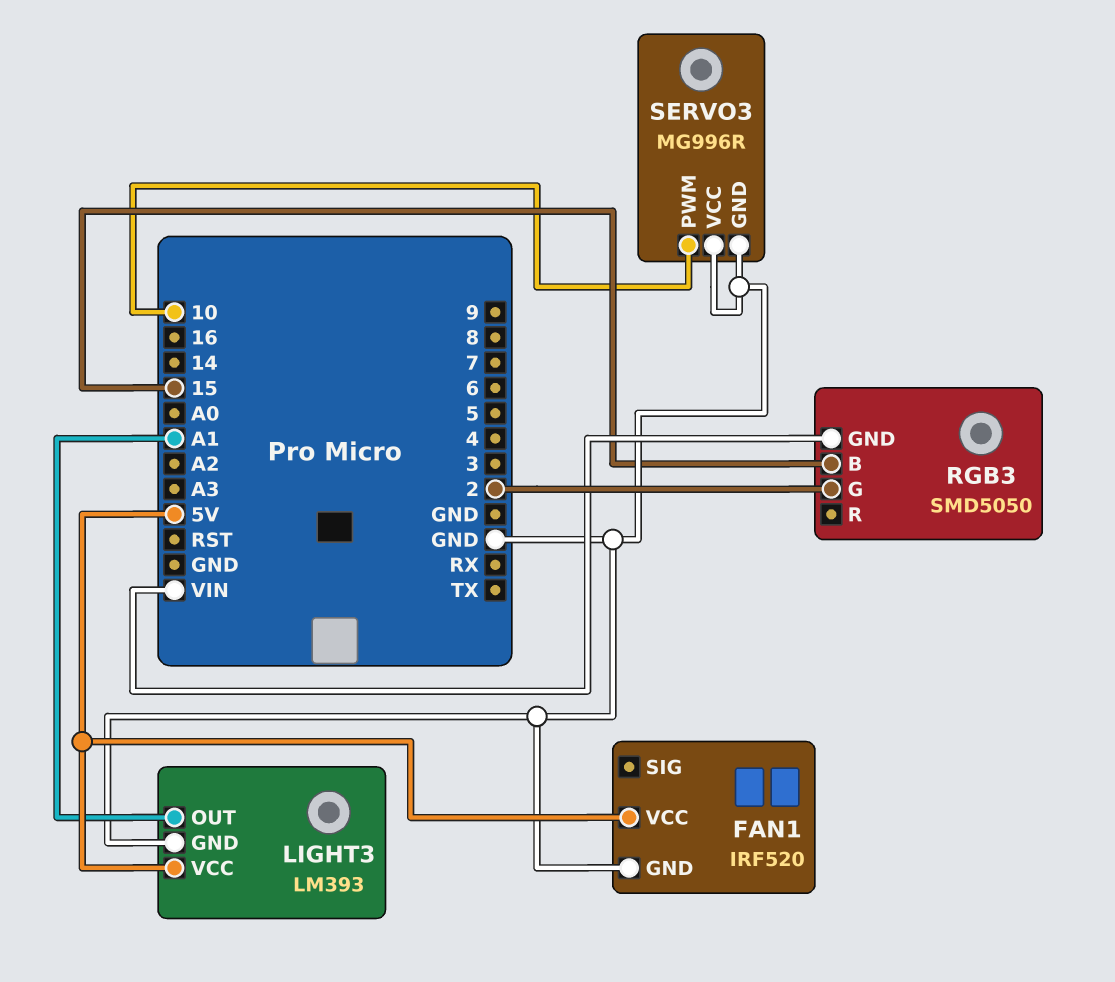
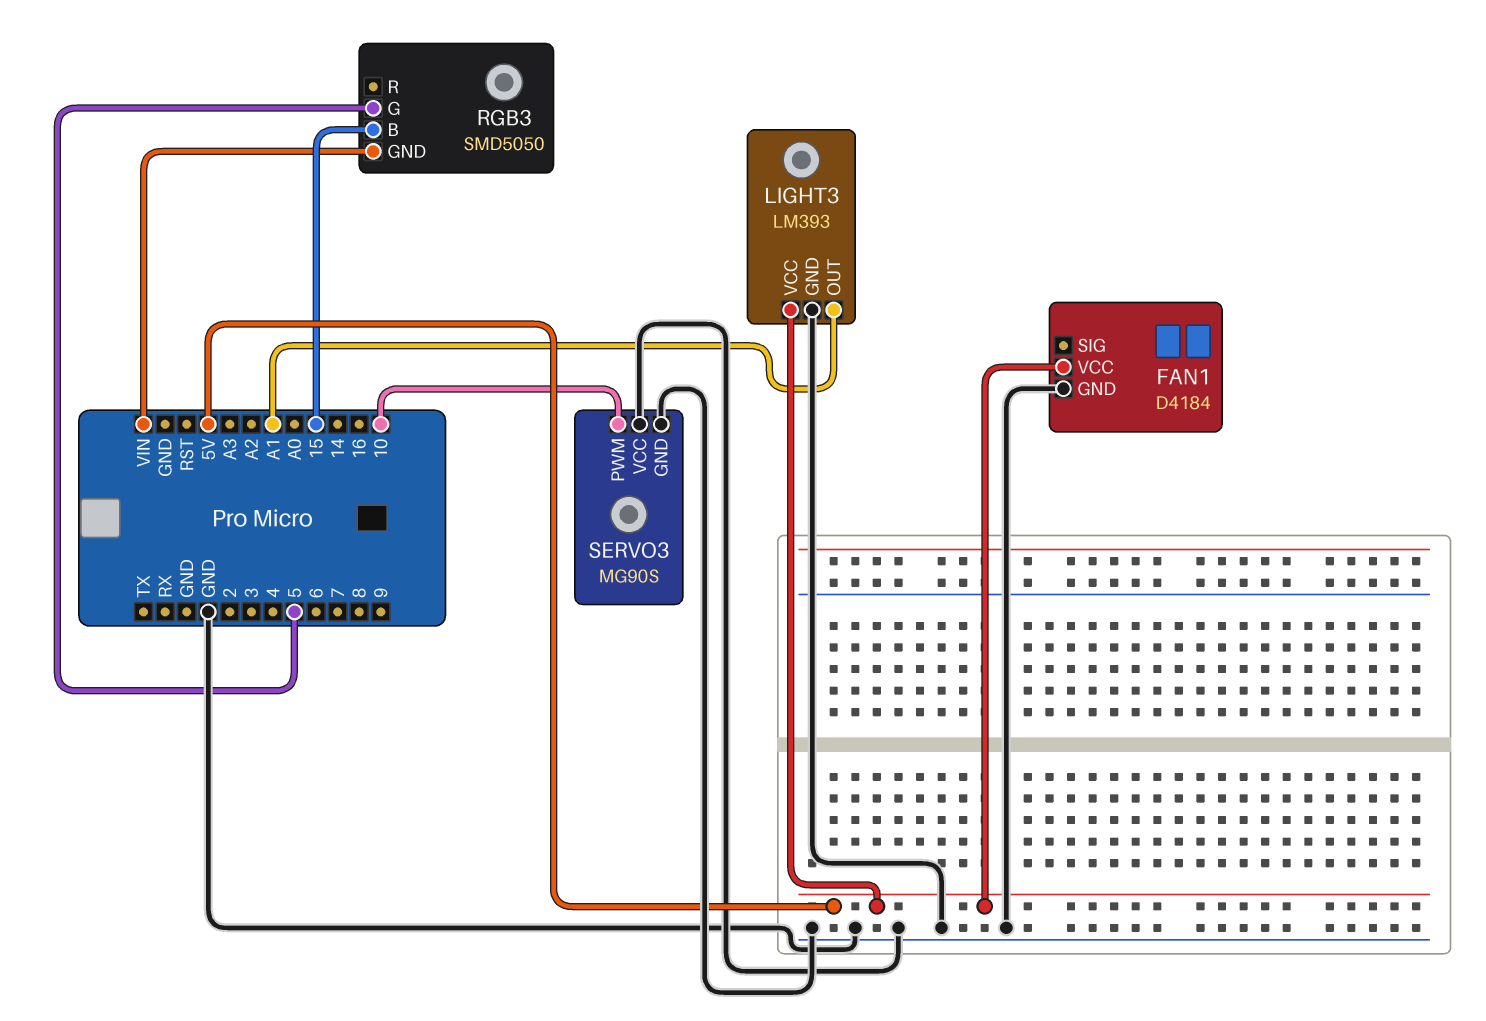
FAN1: IRF520 -> D4184
RGB3 pin G: 2 -> 5
SERVO3: MG996R -> MG90S

